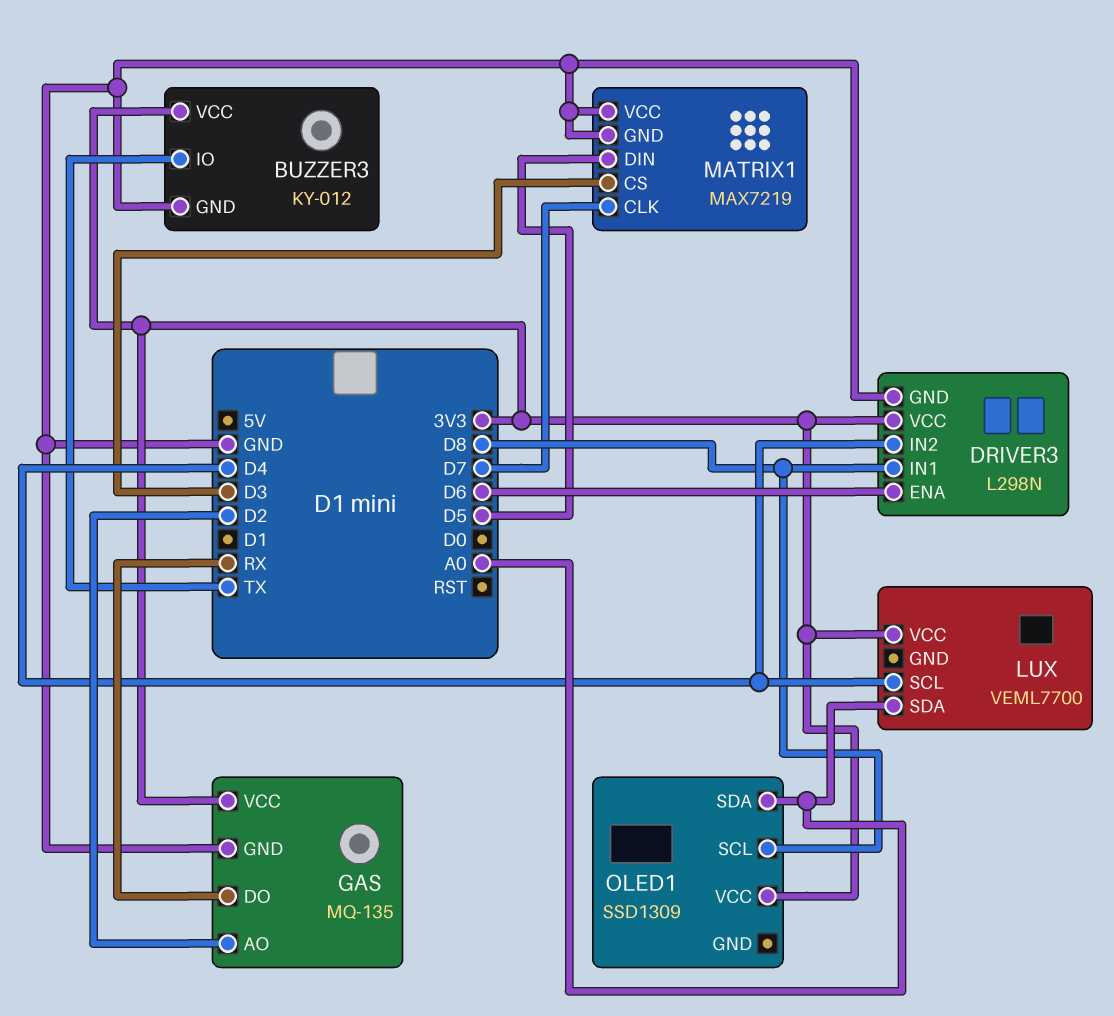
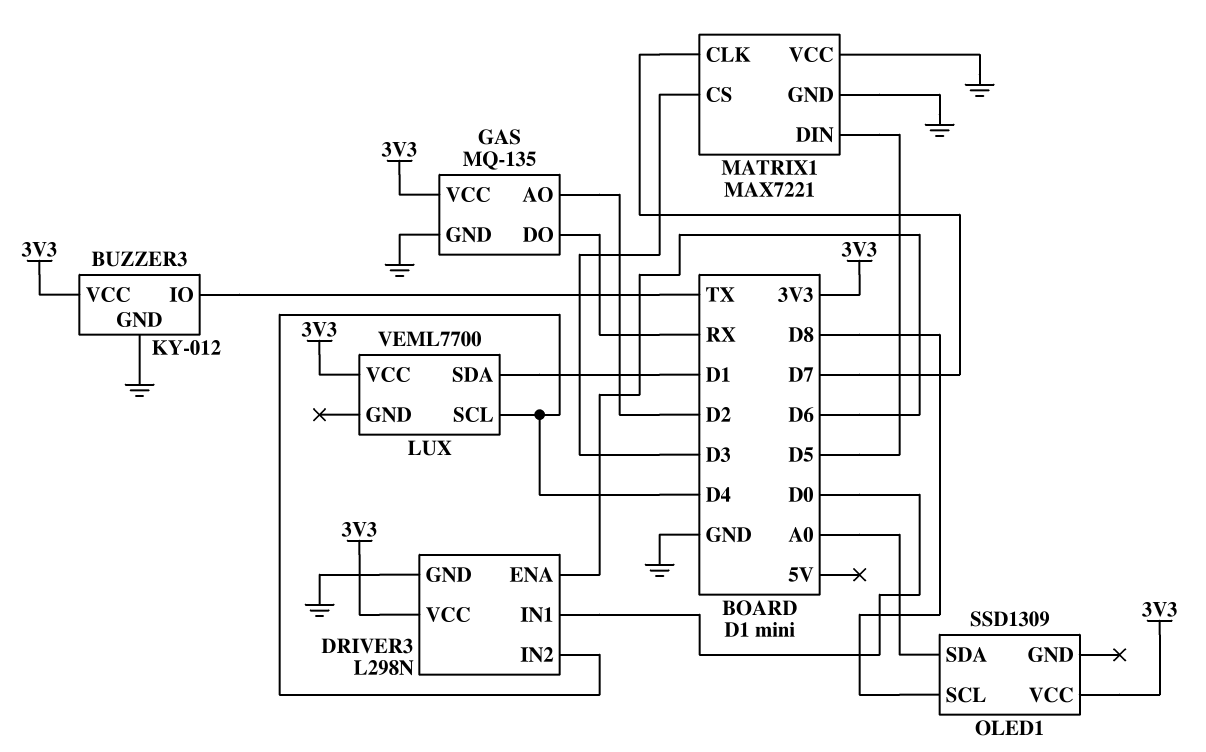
DRIVER3 pin IN1: D8 -> D0
LUX pin SDA: A0 -> D1
MATRIX1: MAX7219 -> MAX7221

